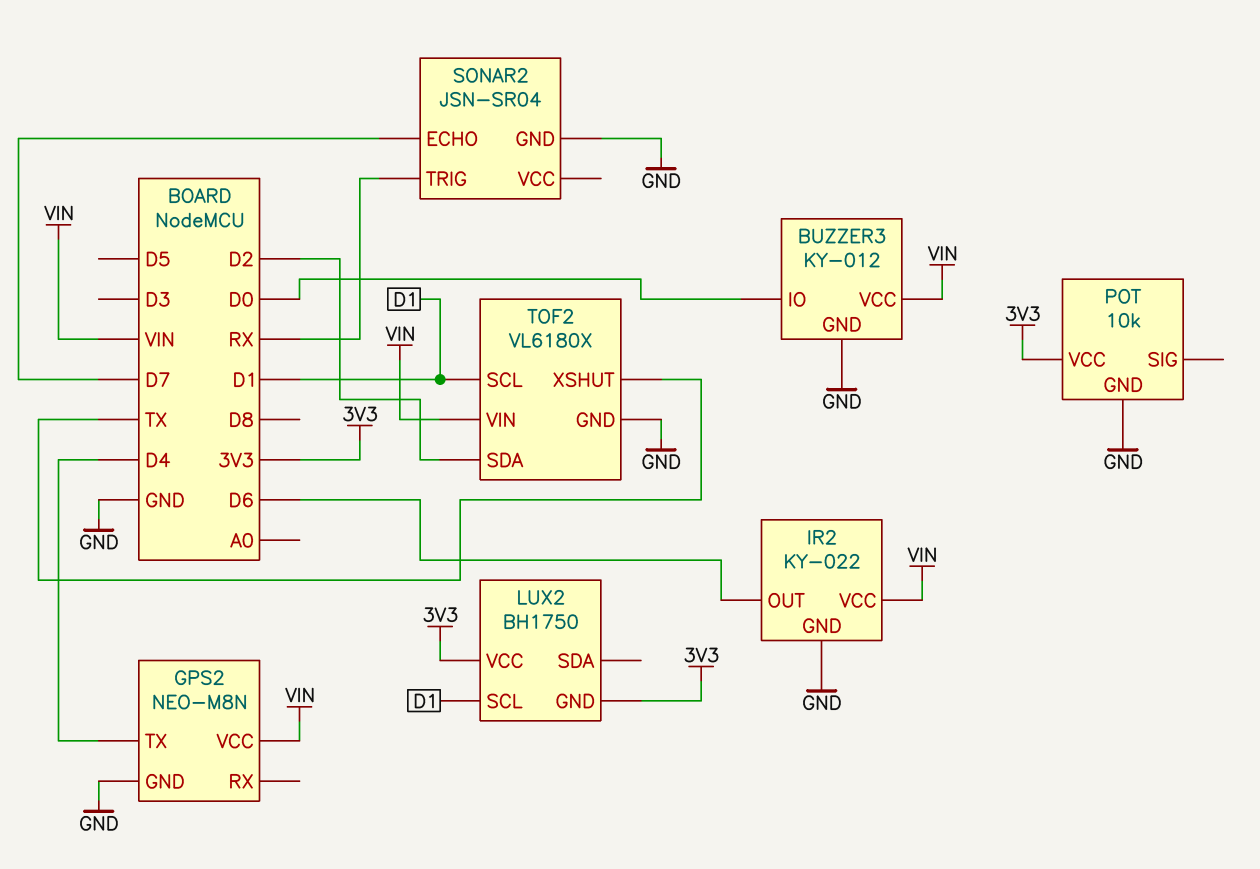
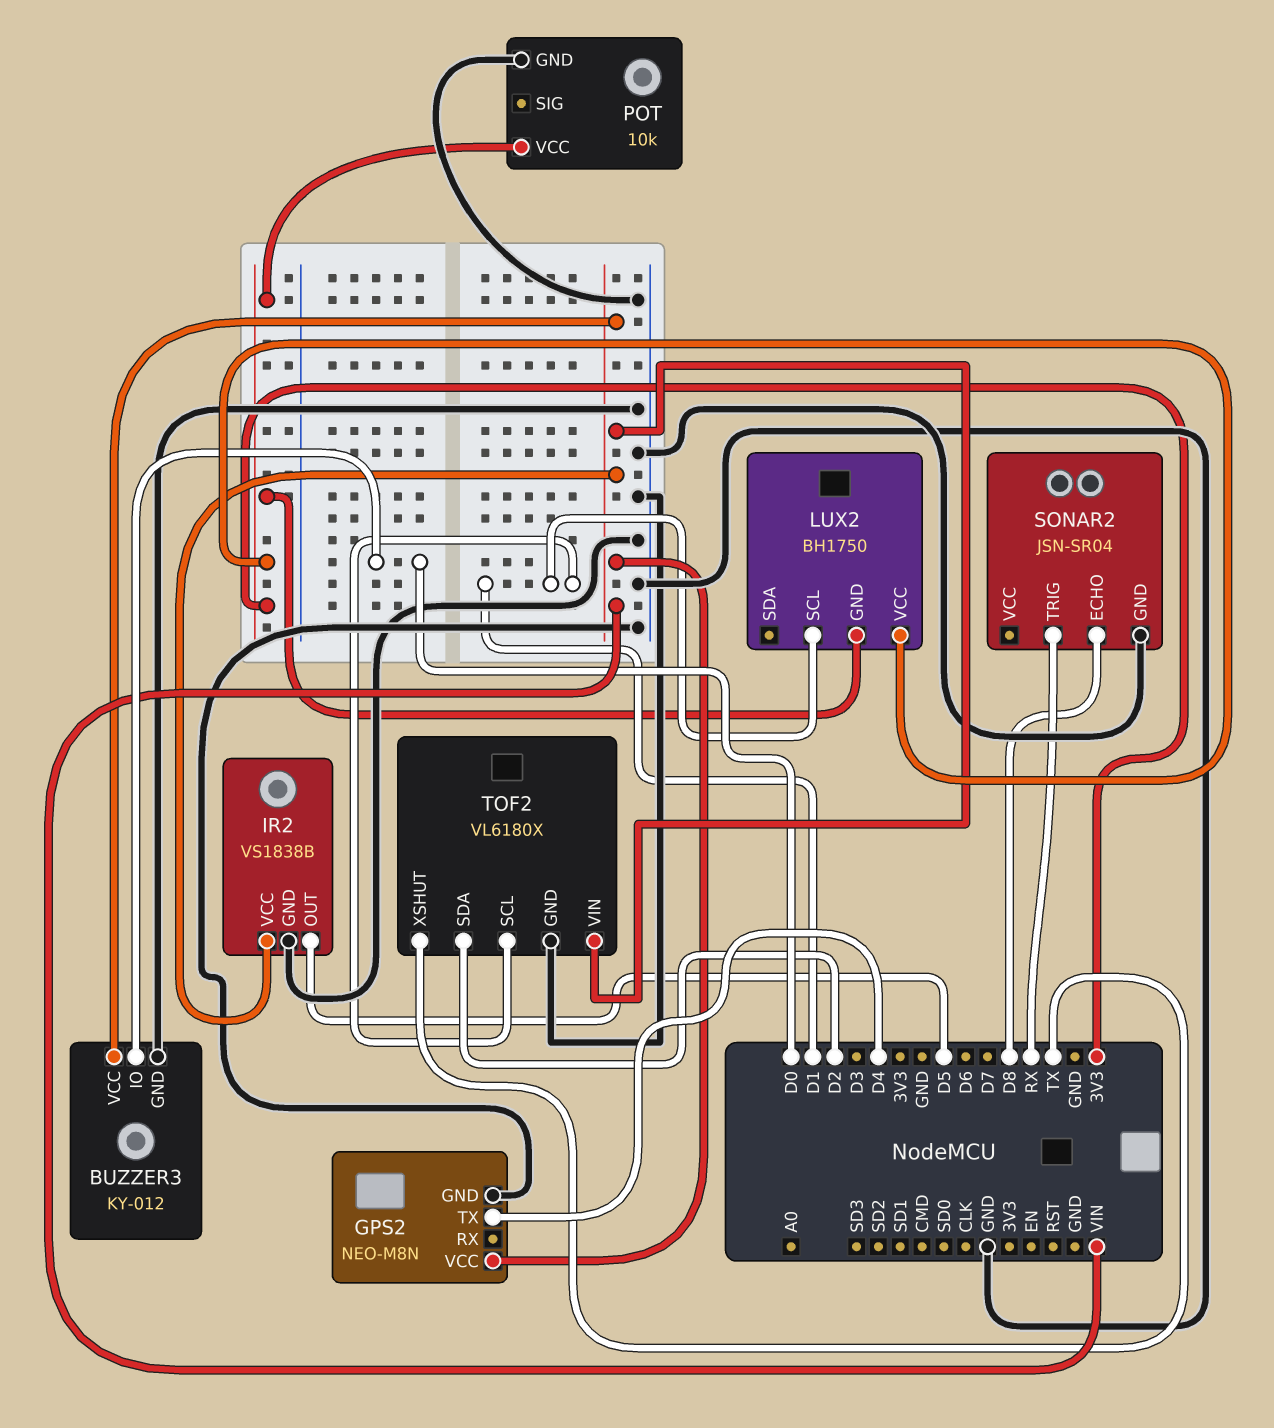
IR2: KY-022 -> VS1838B
IR2 pin OUT: D6 -> D5
SONAR2 pin ECHO: D7 -> D8

